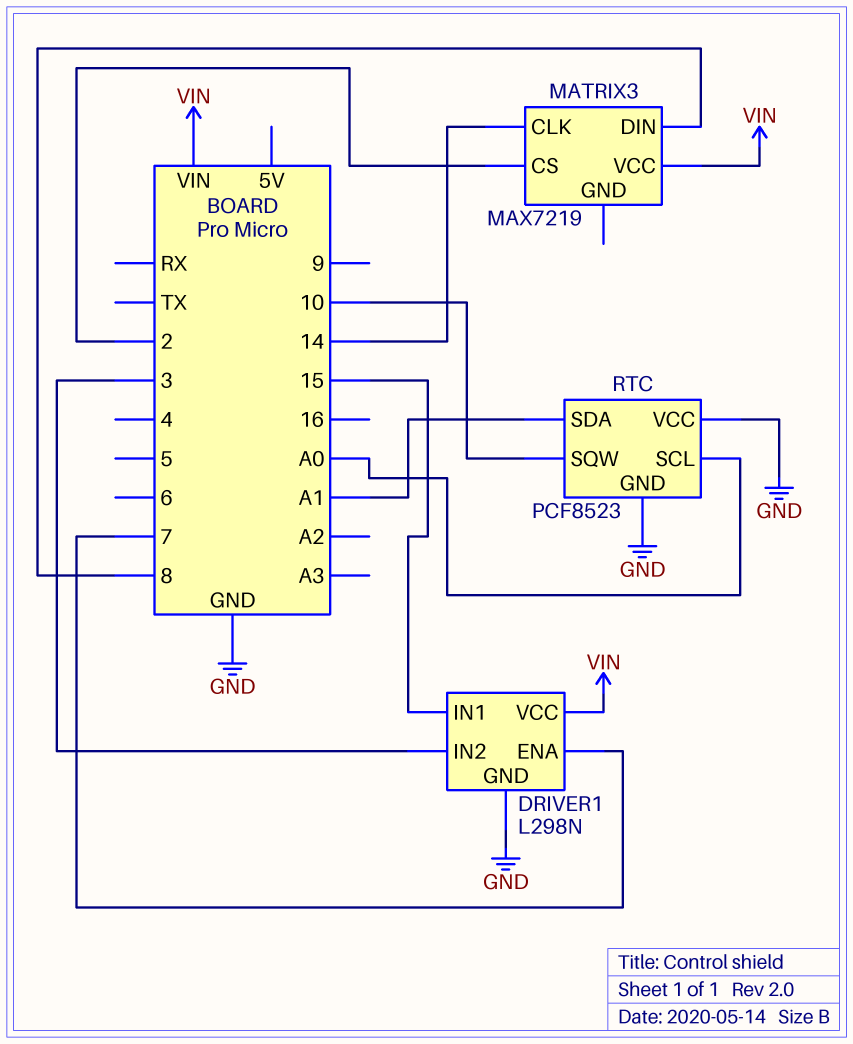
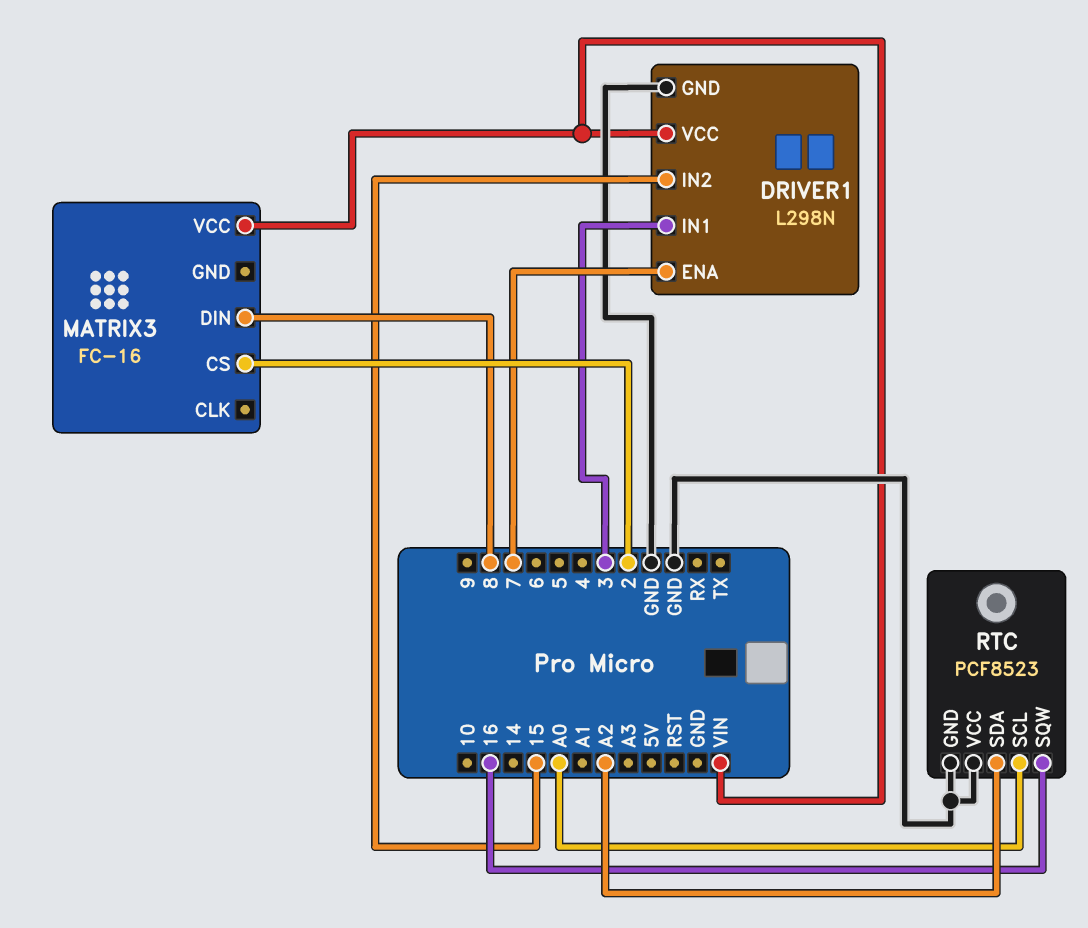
DRIVER1 pin IN1: 15 -> 3
DRIVER1 pin IN2: 3 -> 15
MATRIX3: MAX7219 -> FC-16
MATRIX3 pin CLK: 14 -> none
RTC pin SDA: A1 -> A2
RTC pin SQW: 10 -> 16

